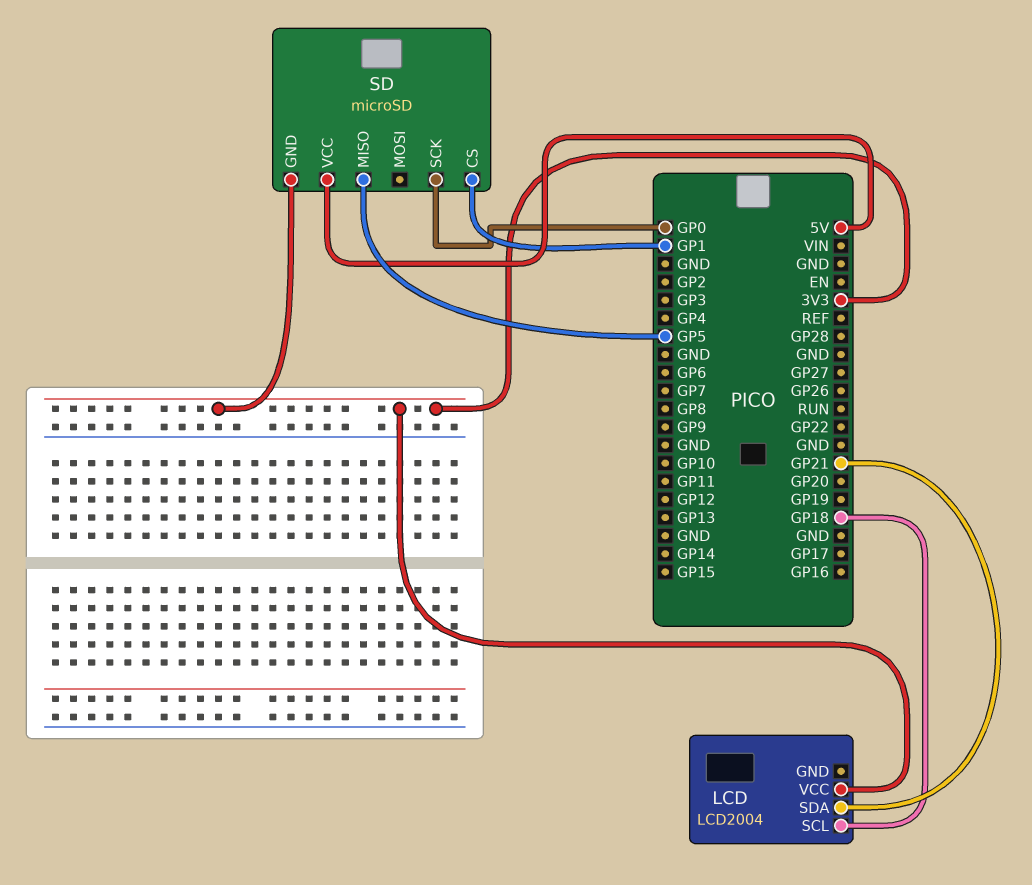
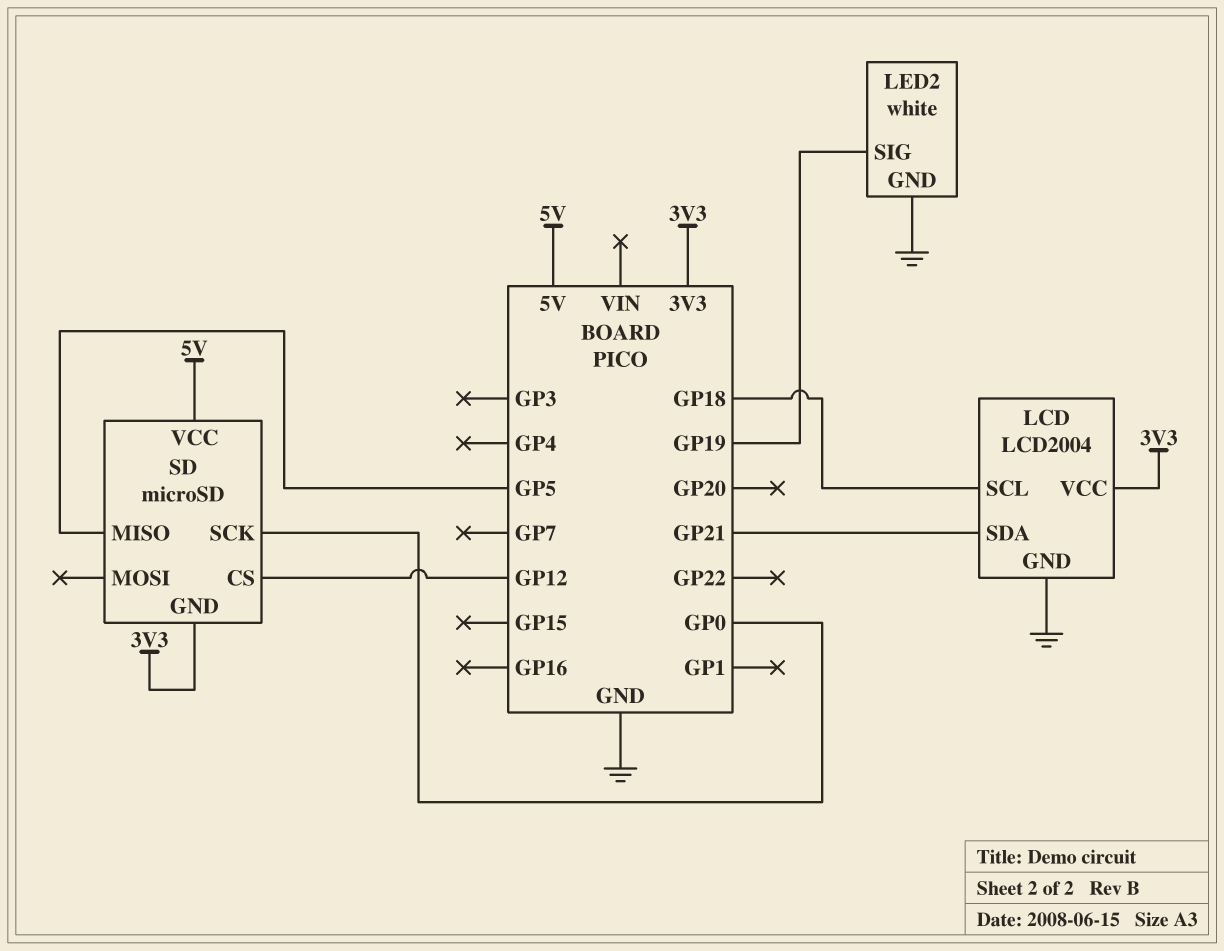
LCD pin GND: none -> GND
LED2: none -> white
LED2 pin GND: none -> GND
LED2 pin SIG: none -> GP19
SD pin CS: GP1 -> GP12

